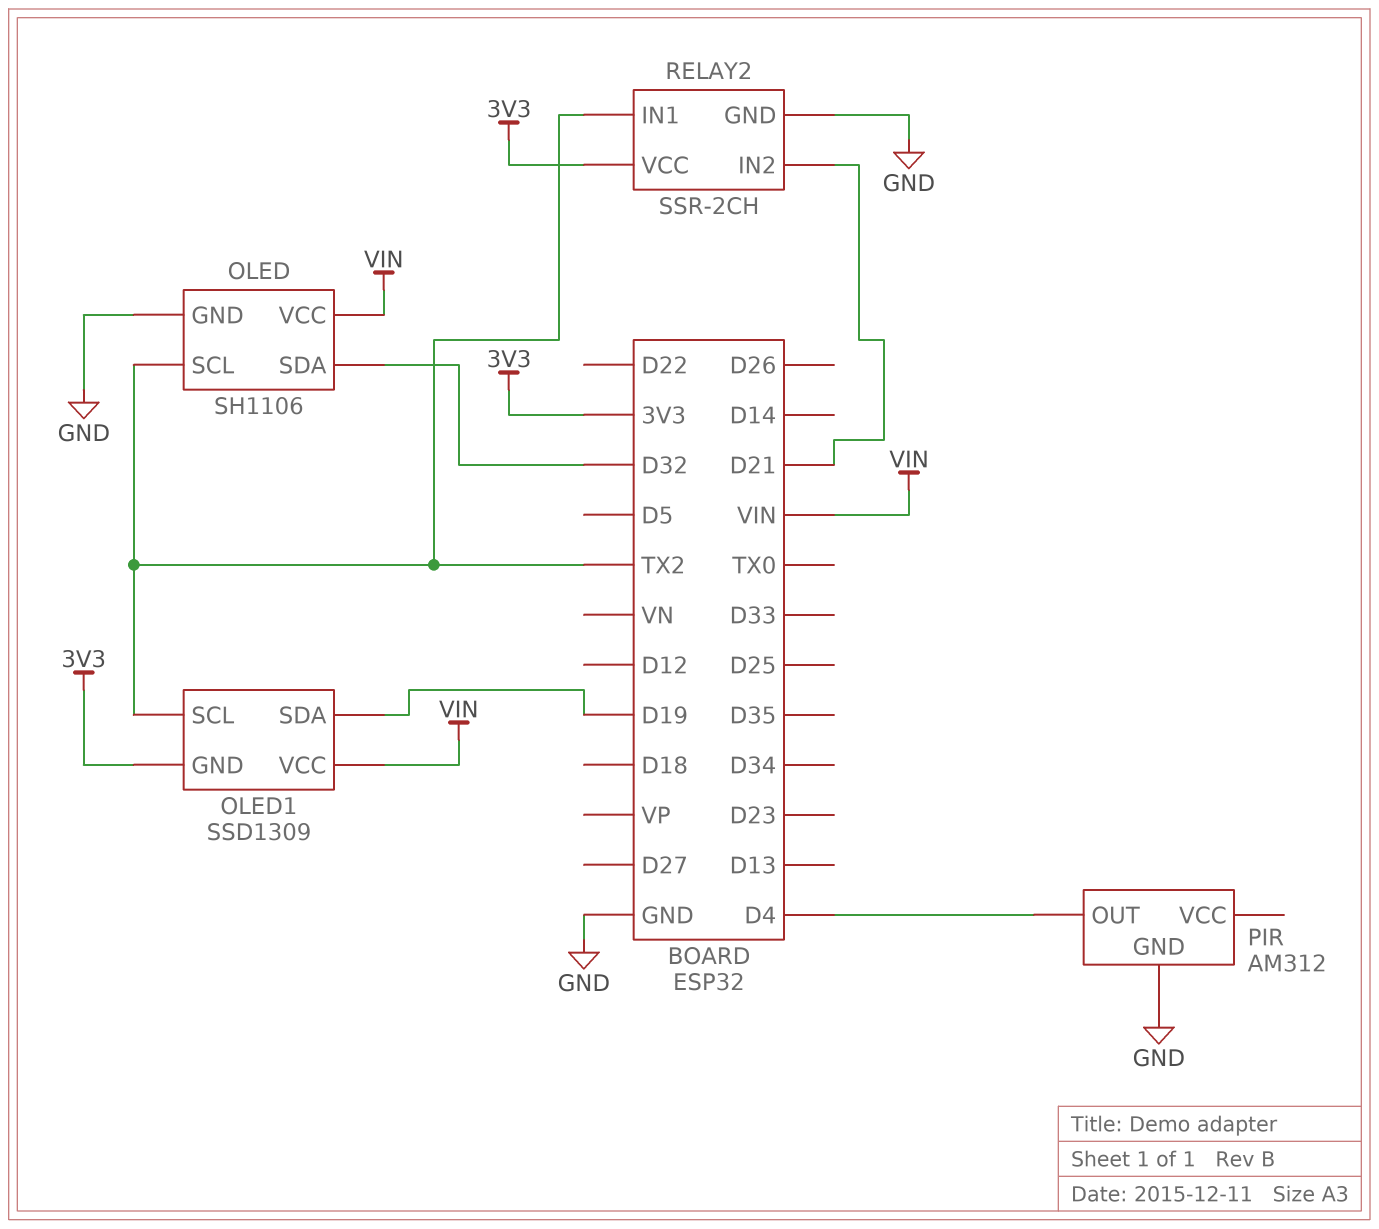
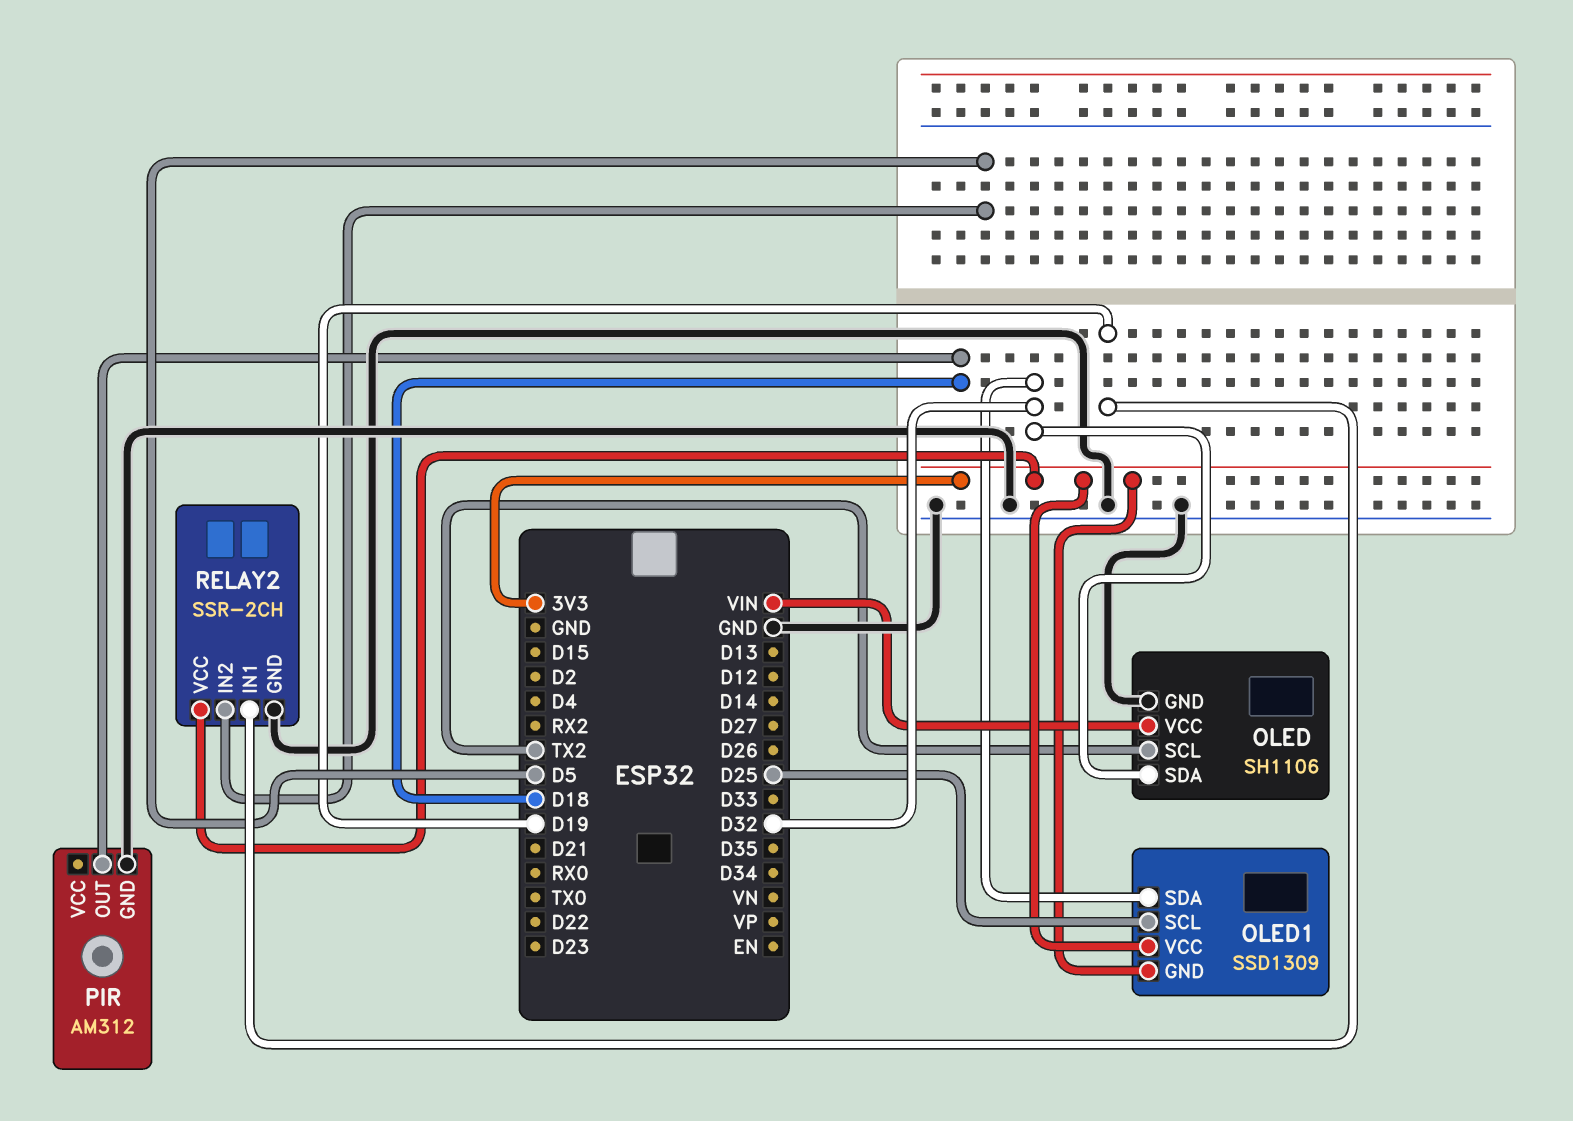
OLED1 pin SCL: TX2 -> D25
OLED1 pin SDA: D19 -> D32
OLED1 pin VCC: VIN -> 3V3
PIR pin OUT: D4 -> D18
RELAY2 pin IN1: TX2 -> D19
RELAY2 pin IN2: D21 -> D5

